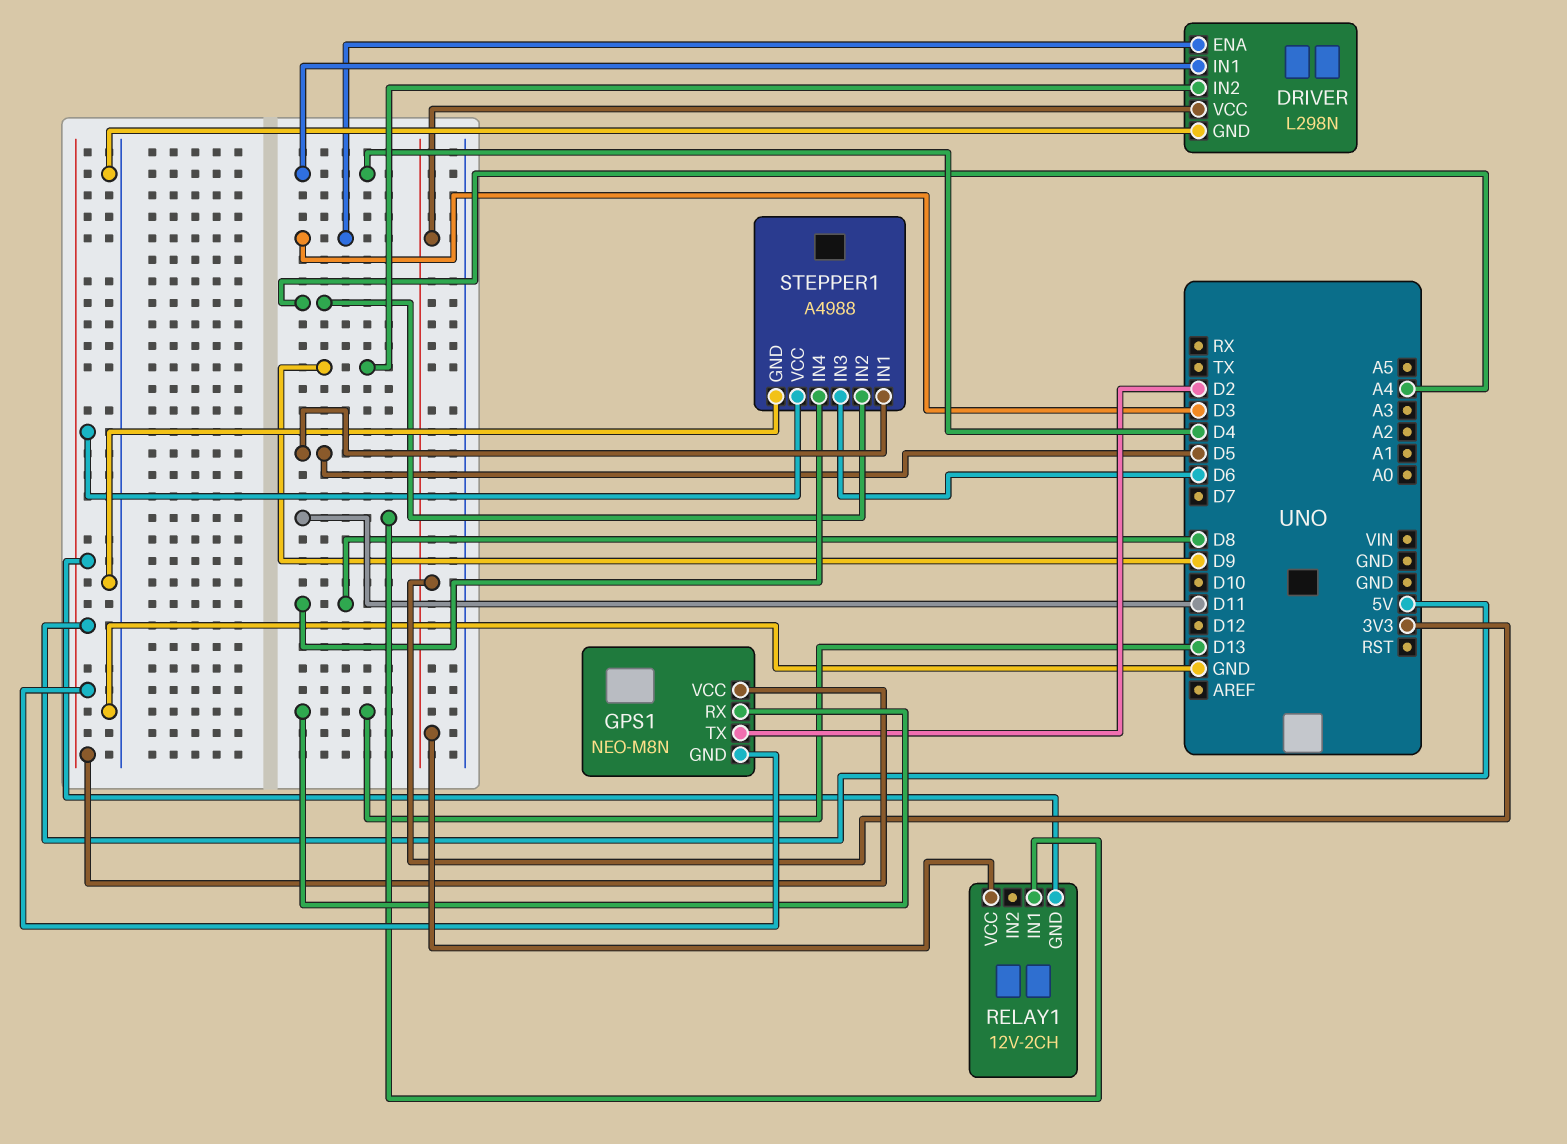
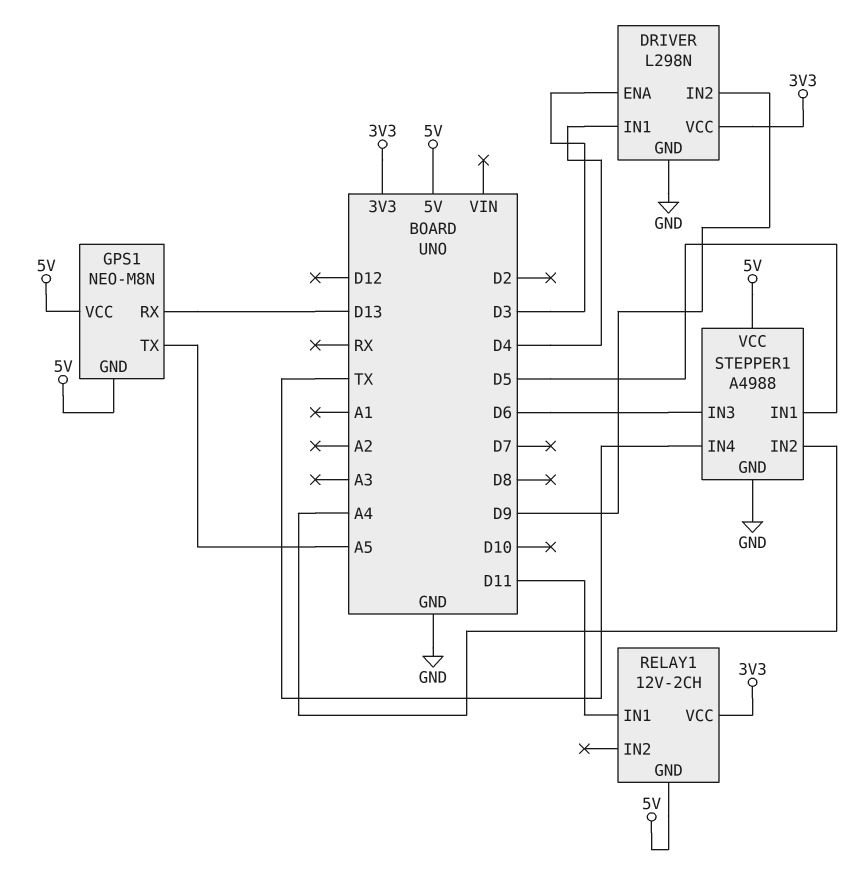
GPS1 pin TX: D2 -> A5
STEPPER1 pin IN4: D8 -> TX

